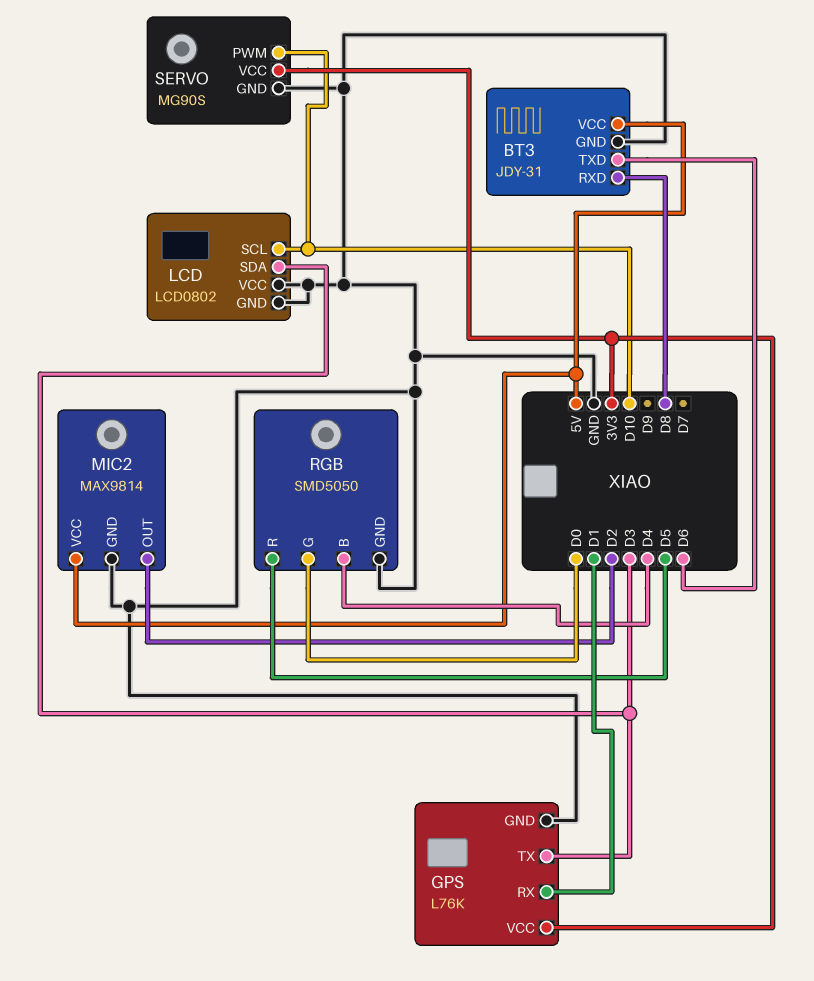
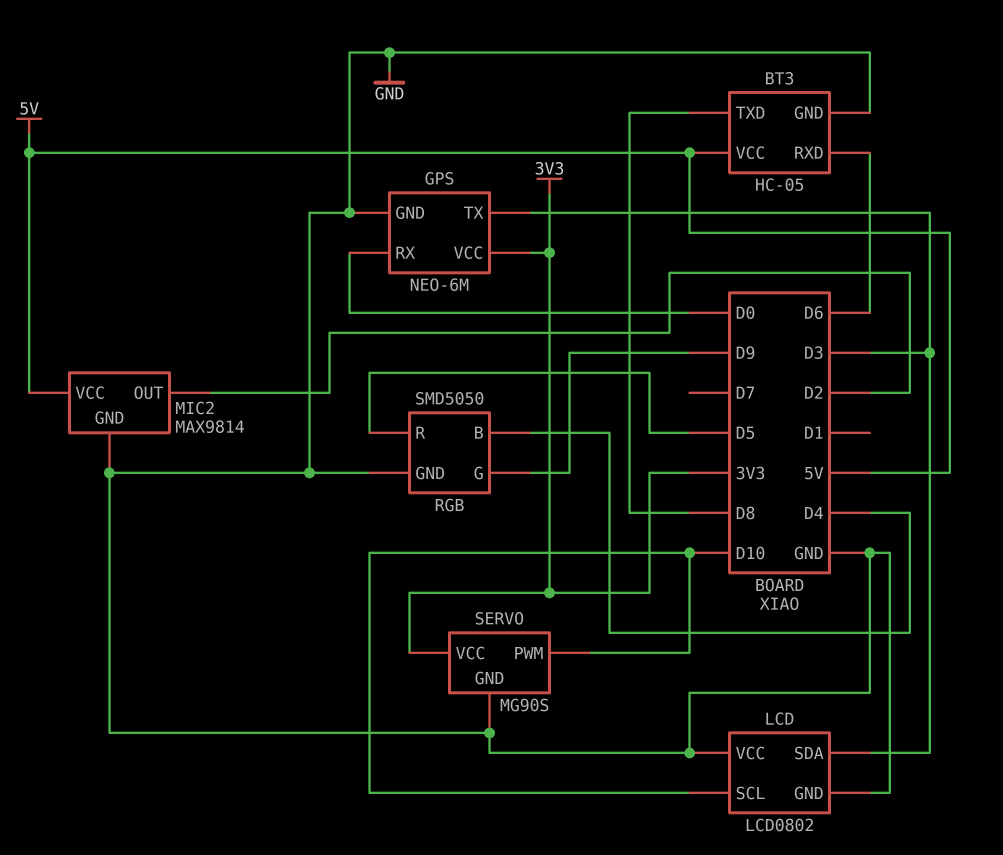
BT3: JDY-31 -> HC-05
BT3 pin RXD: D8 -> D6
BT3 pin TXD: D6 -> D8
GPS: L76K -> NEO-6M
GPS pin RX: D1 -> D0
RGB pin G: D0 -> D9

